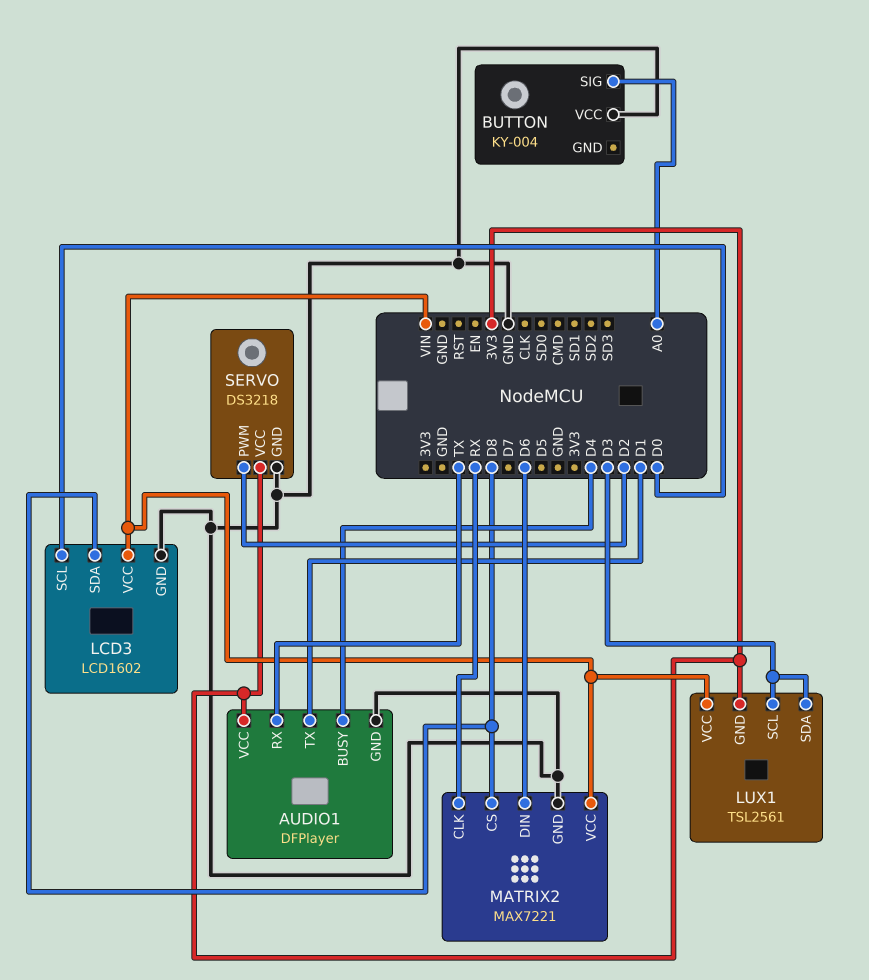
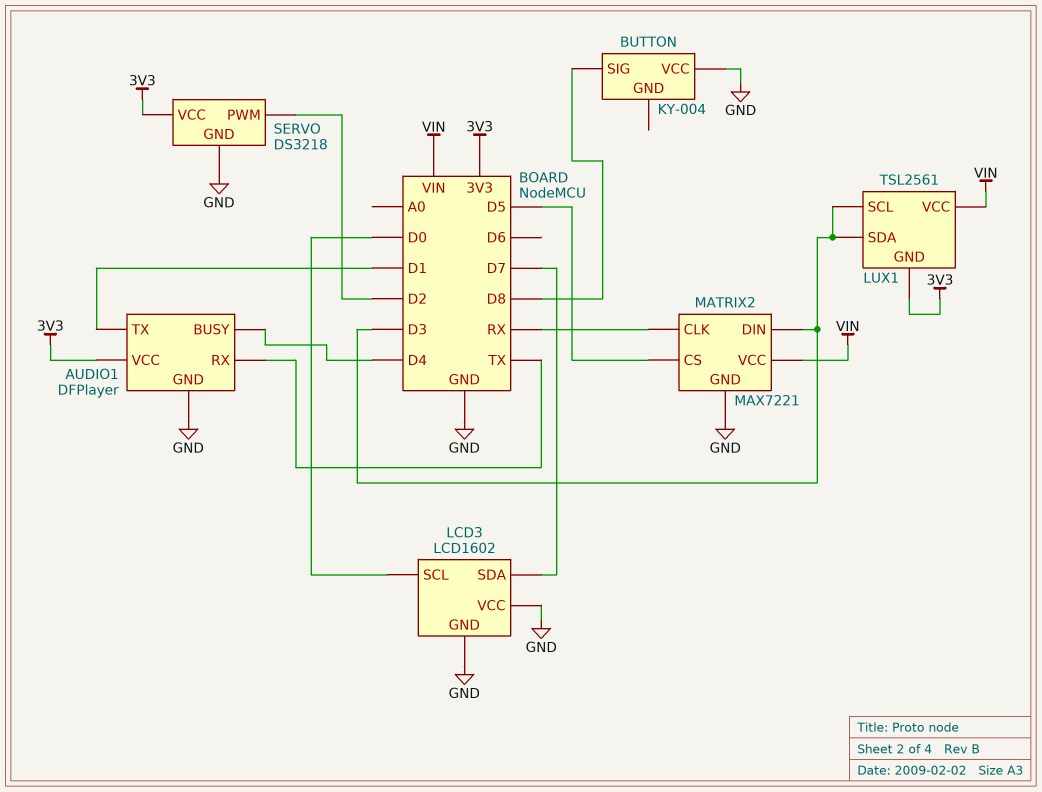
BUTTON pin SIG: A0 -> D8
LCD3 pin SDA: D8 -> D7
LCD3 pin VCC: VIN -> GND
MATRIX2 pin CS: D8 -> D5
MATRIX2 pin DIN: D6 -> D3

